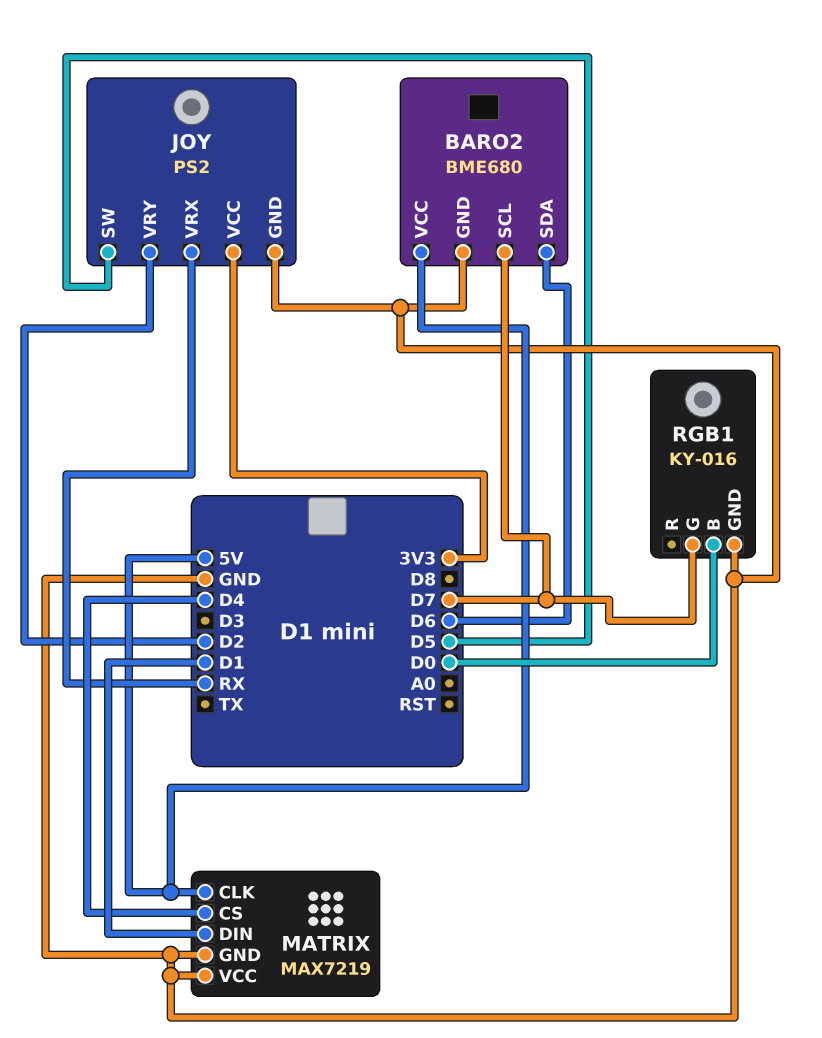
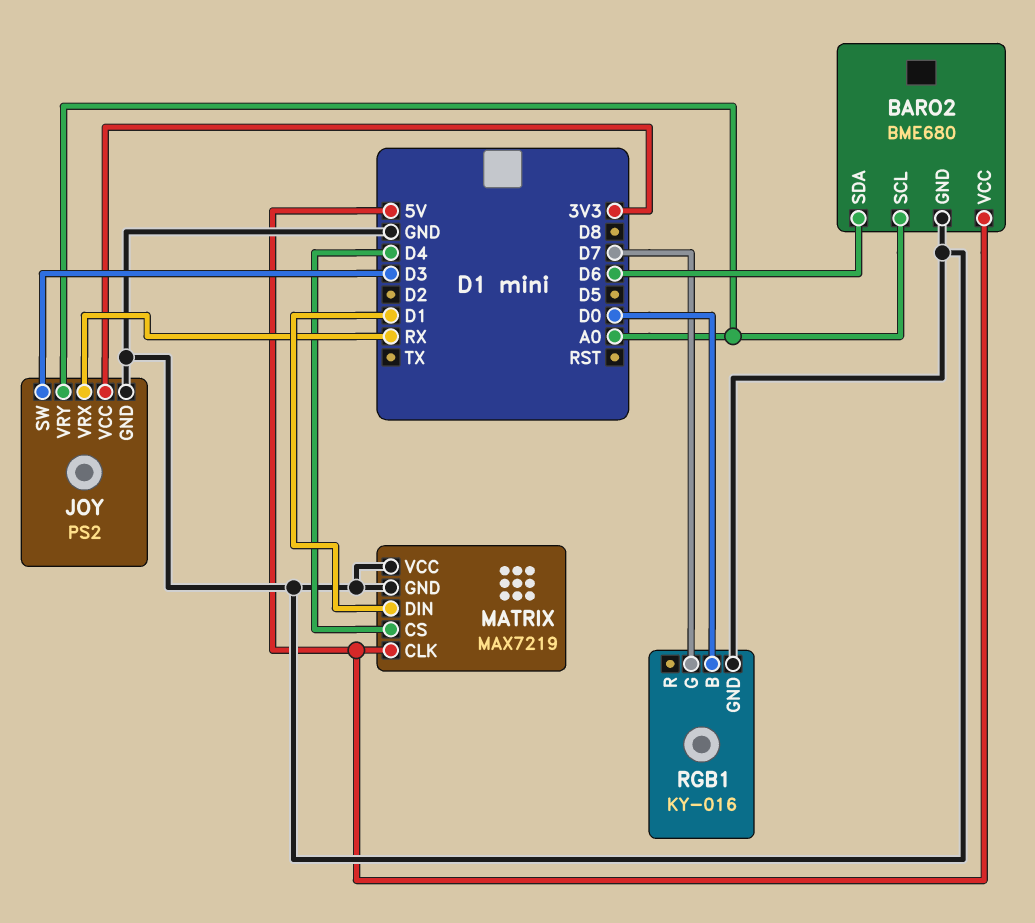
BARO2 pin SCL: D7 -> A0
JOY pin SW: D5 -> D3
JOY pin VRY: D2 -> A0

